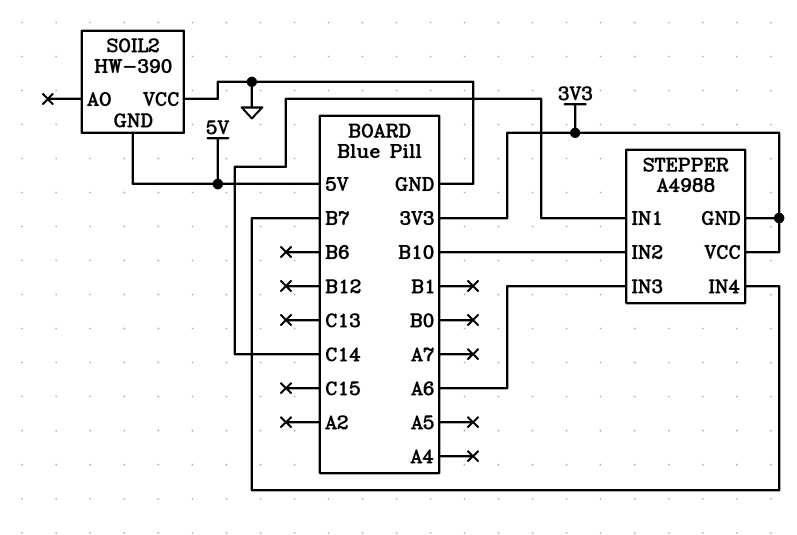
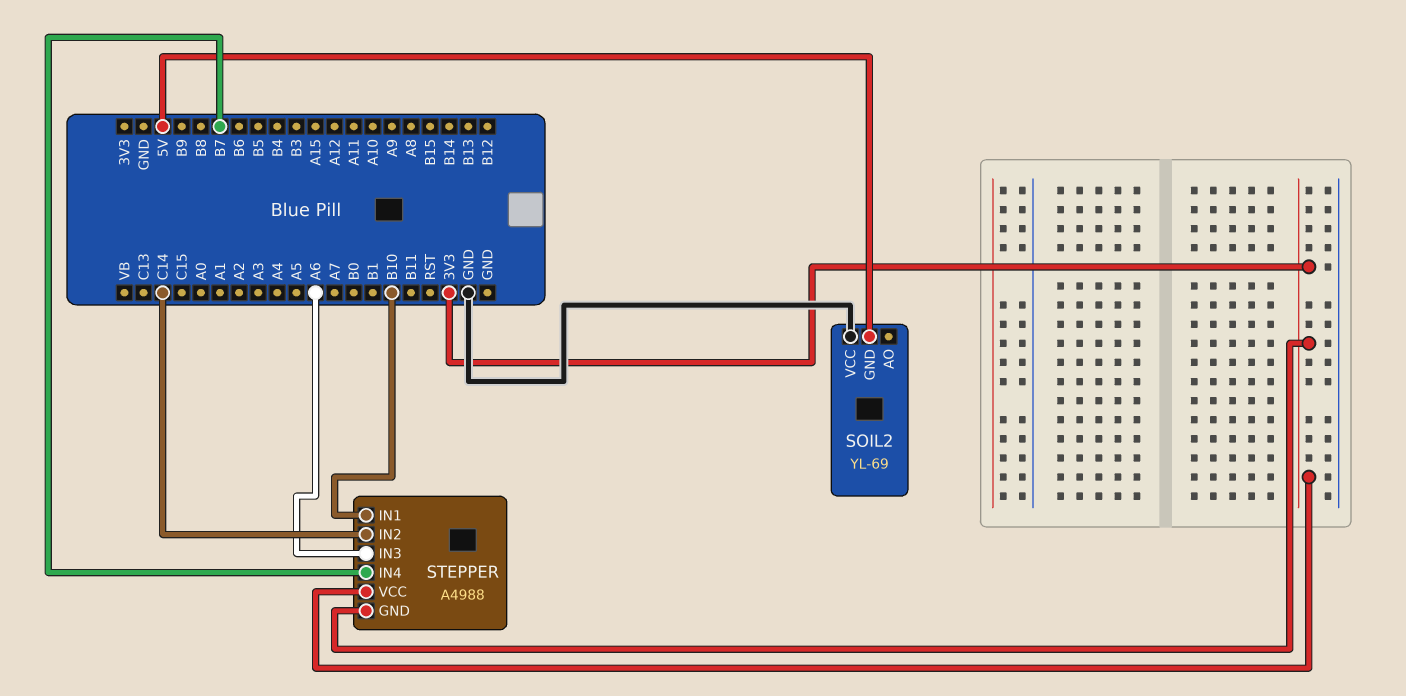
SOIL2: HW-390 -> YL-69
STEPPER pin IN1: C14 -> B10
STEPPER pin IN2: B10 -> C14

